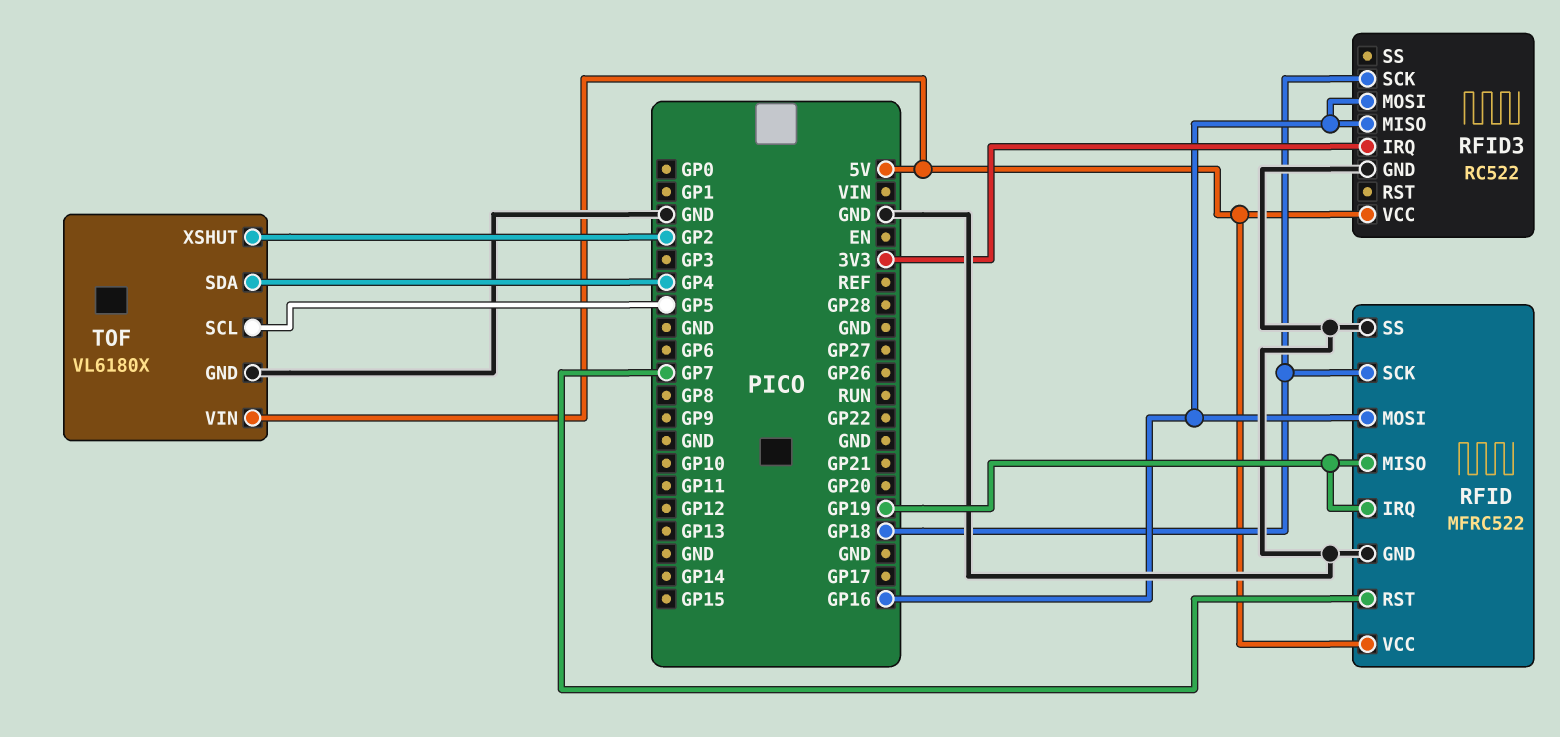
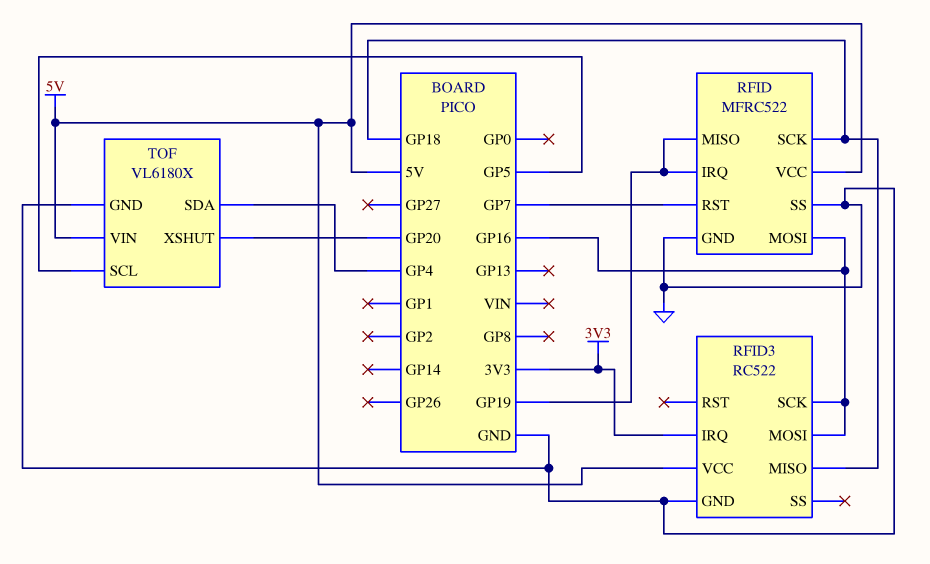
RFID3 pin MISO: GP16 -> GP18
RFID3 pin SCK: GP18 -> GP16
TOF pin XSHUT: GP2 -> GP20

